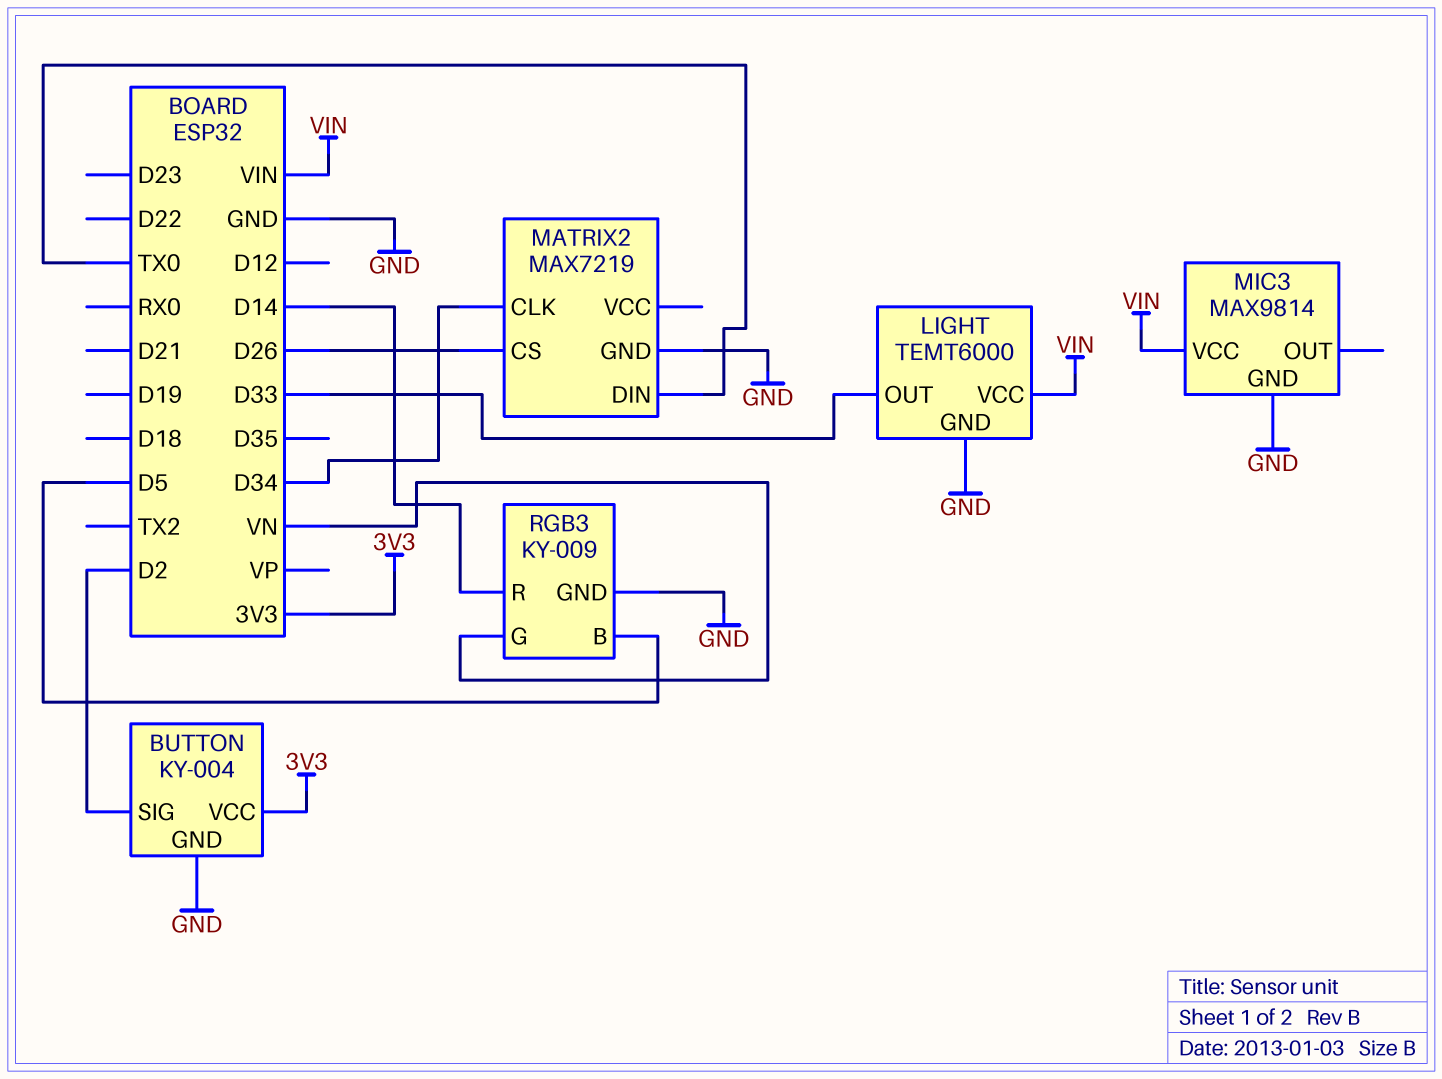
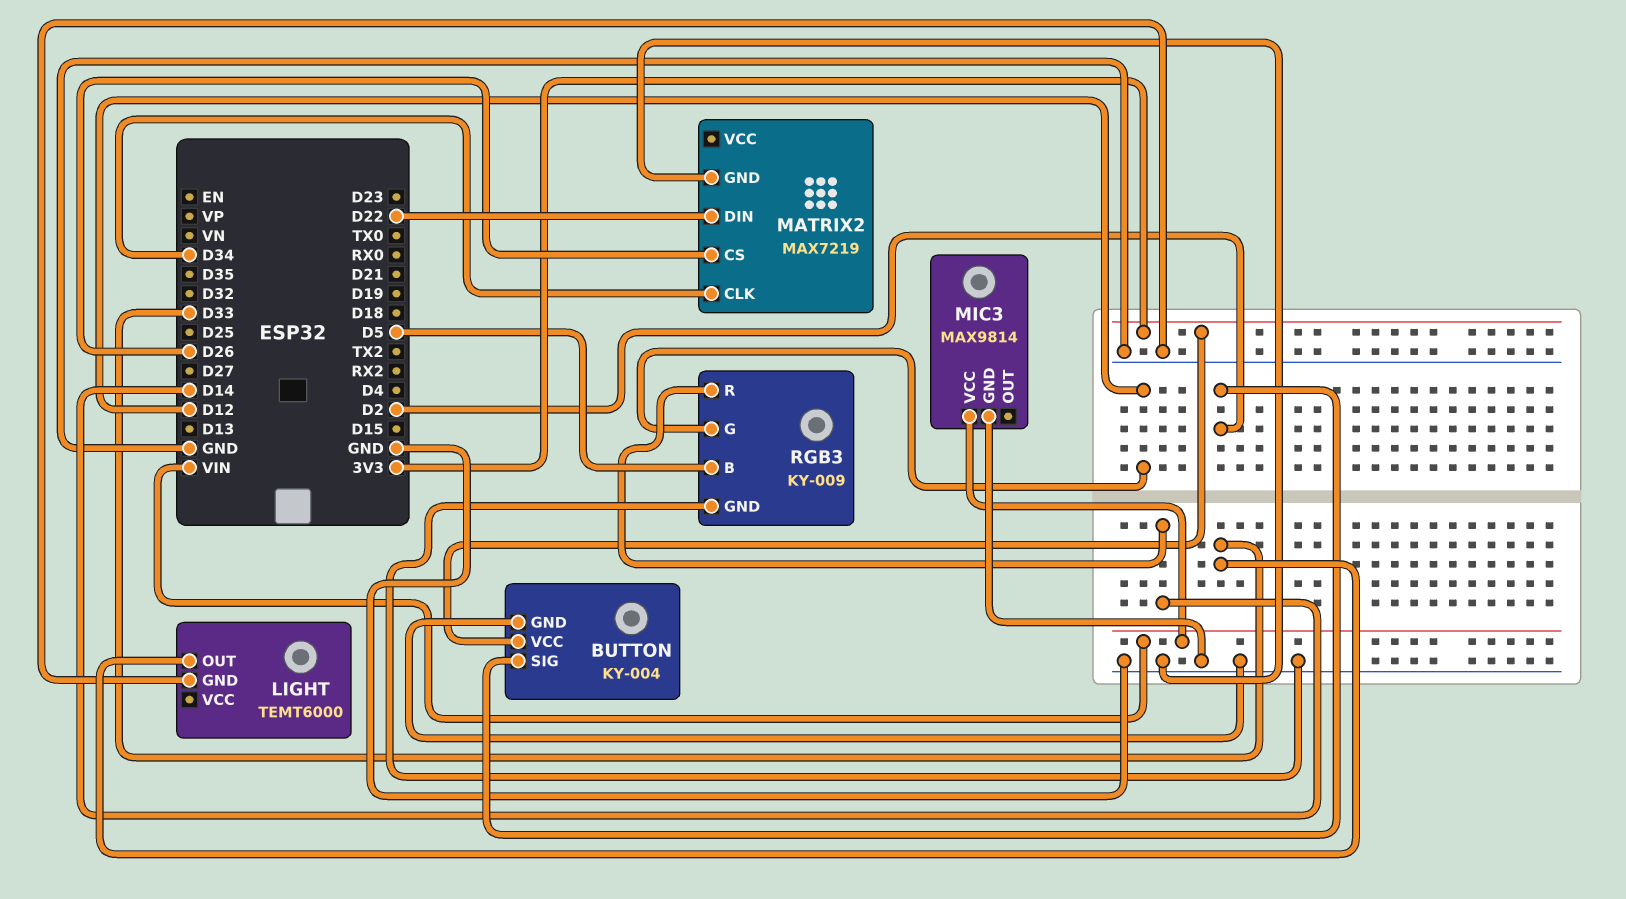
LIGHT pin VCC: VIN -> none
MATRIX2 pin DIN: TX0 -> D22
RGB3 pin G: VN -> D12

